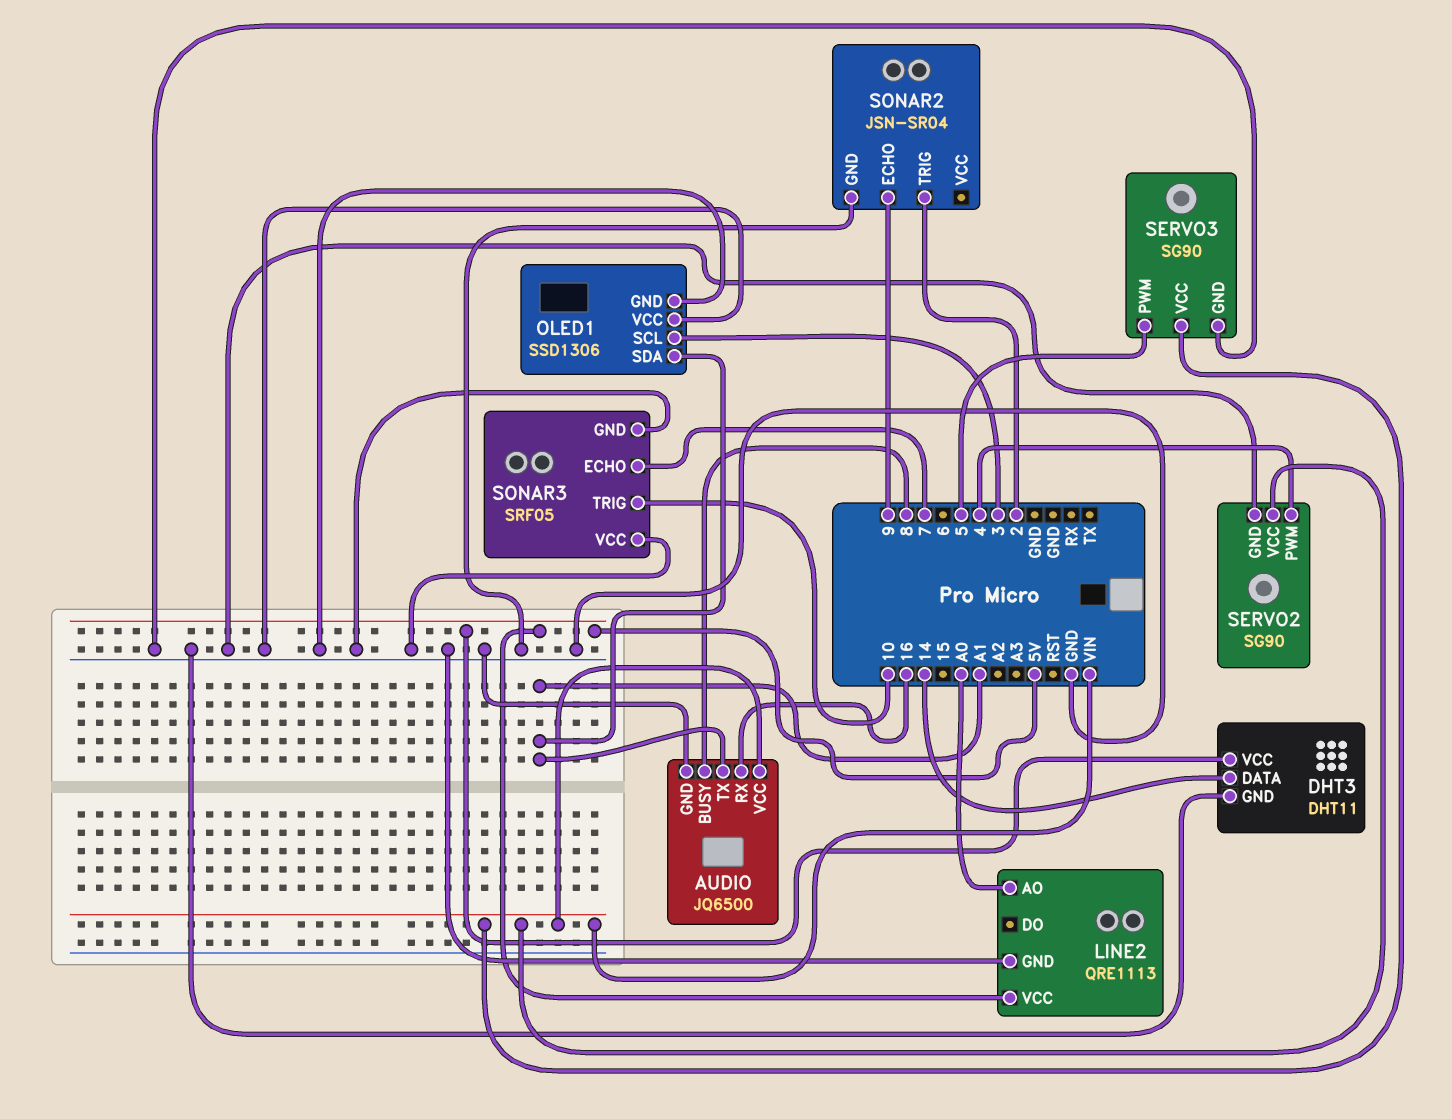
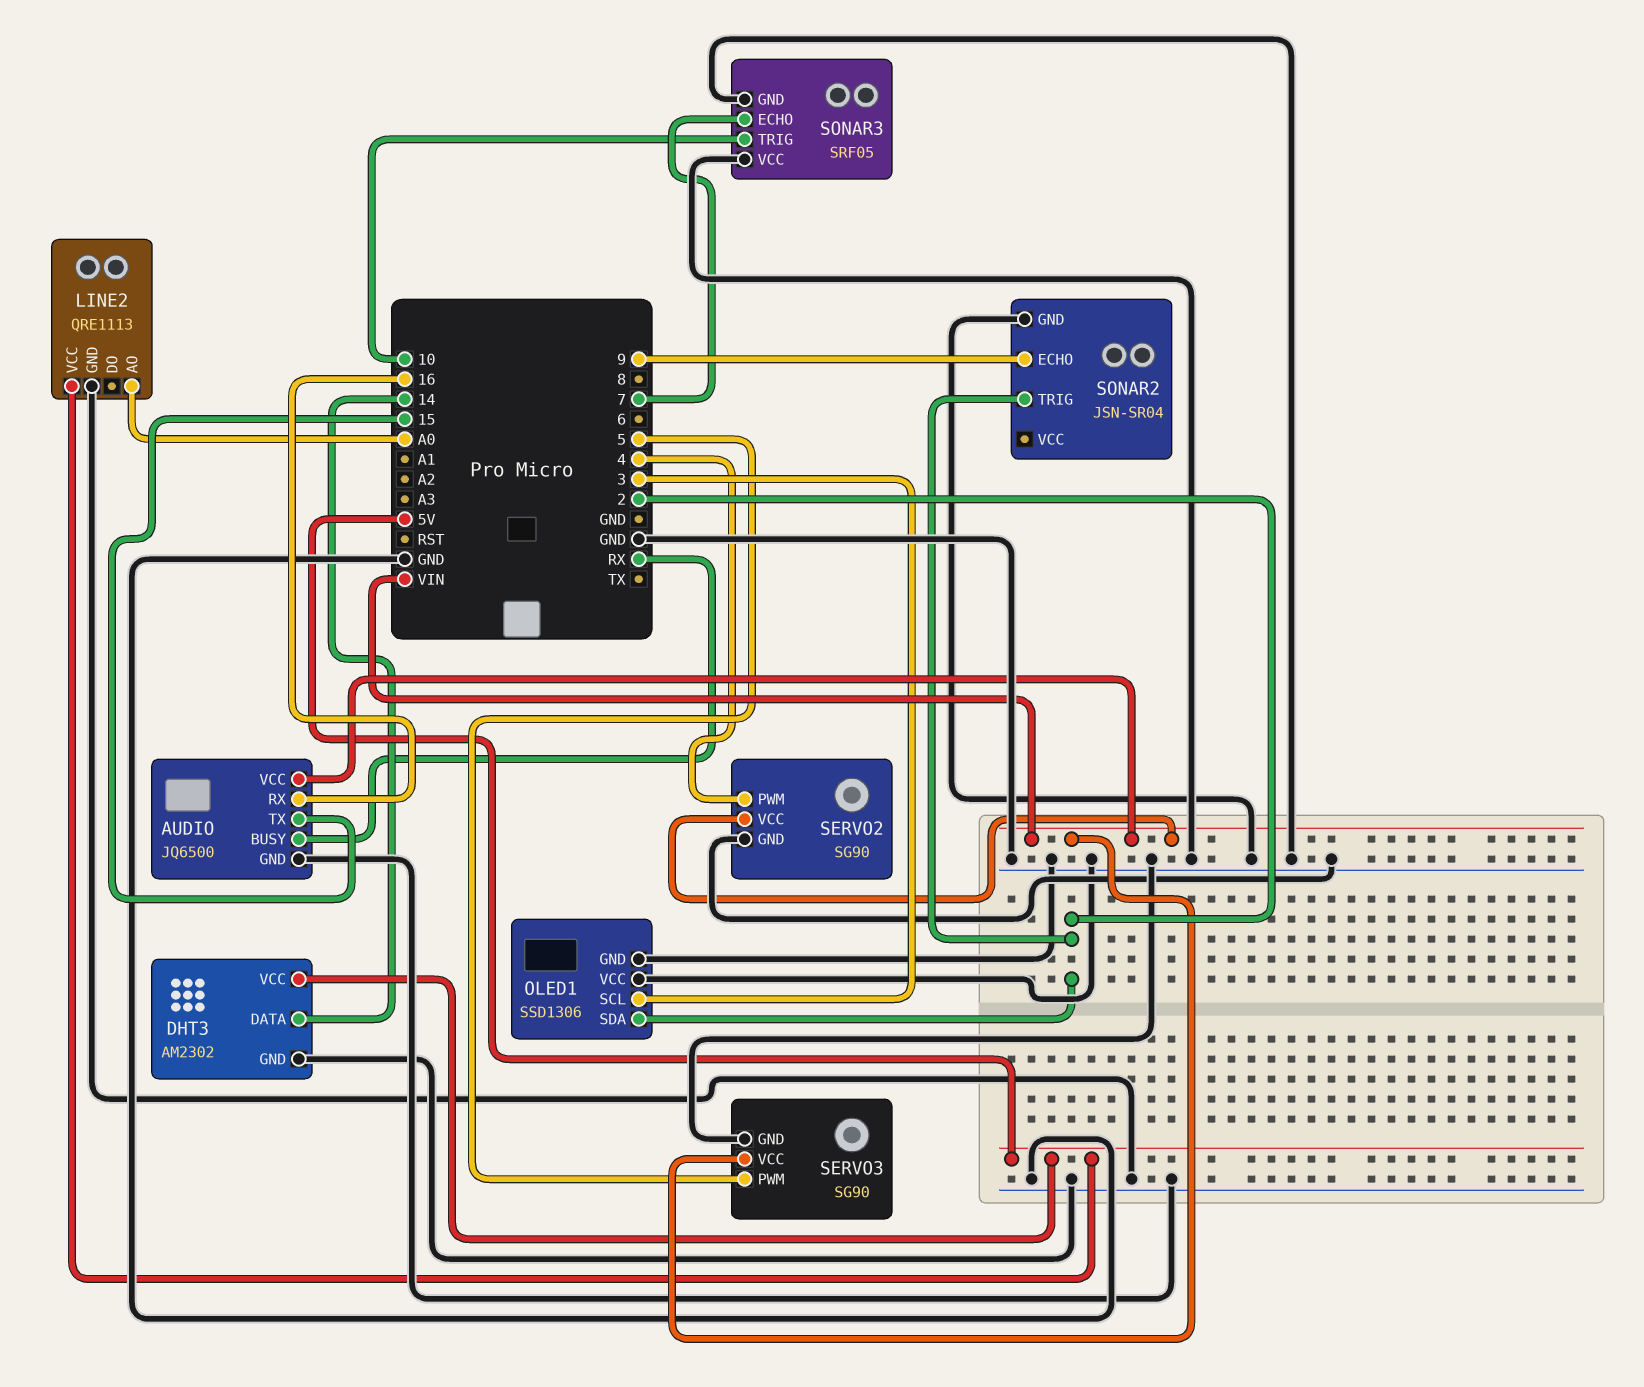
AUDIO pin BUSY: 8 -> RX
AUDIO pin TX: A1 -> 15
DHT3: DHT11 -> AM2302
OLED1 pin SDA: A1 -> 2

